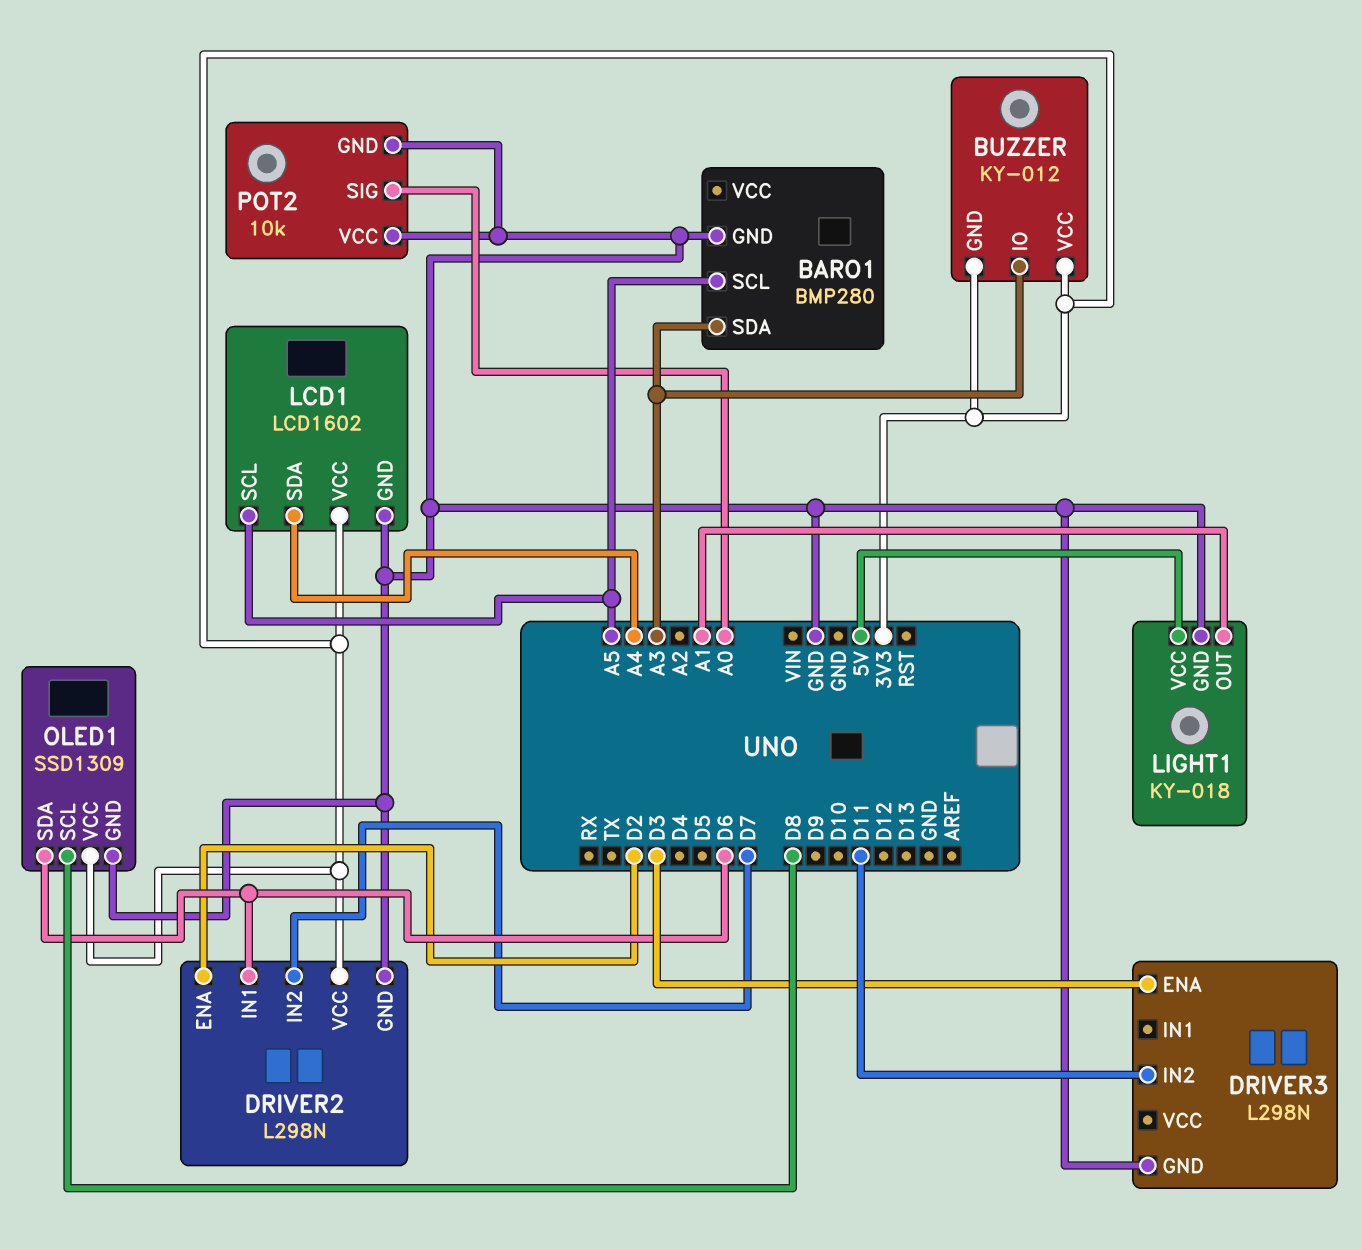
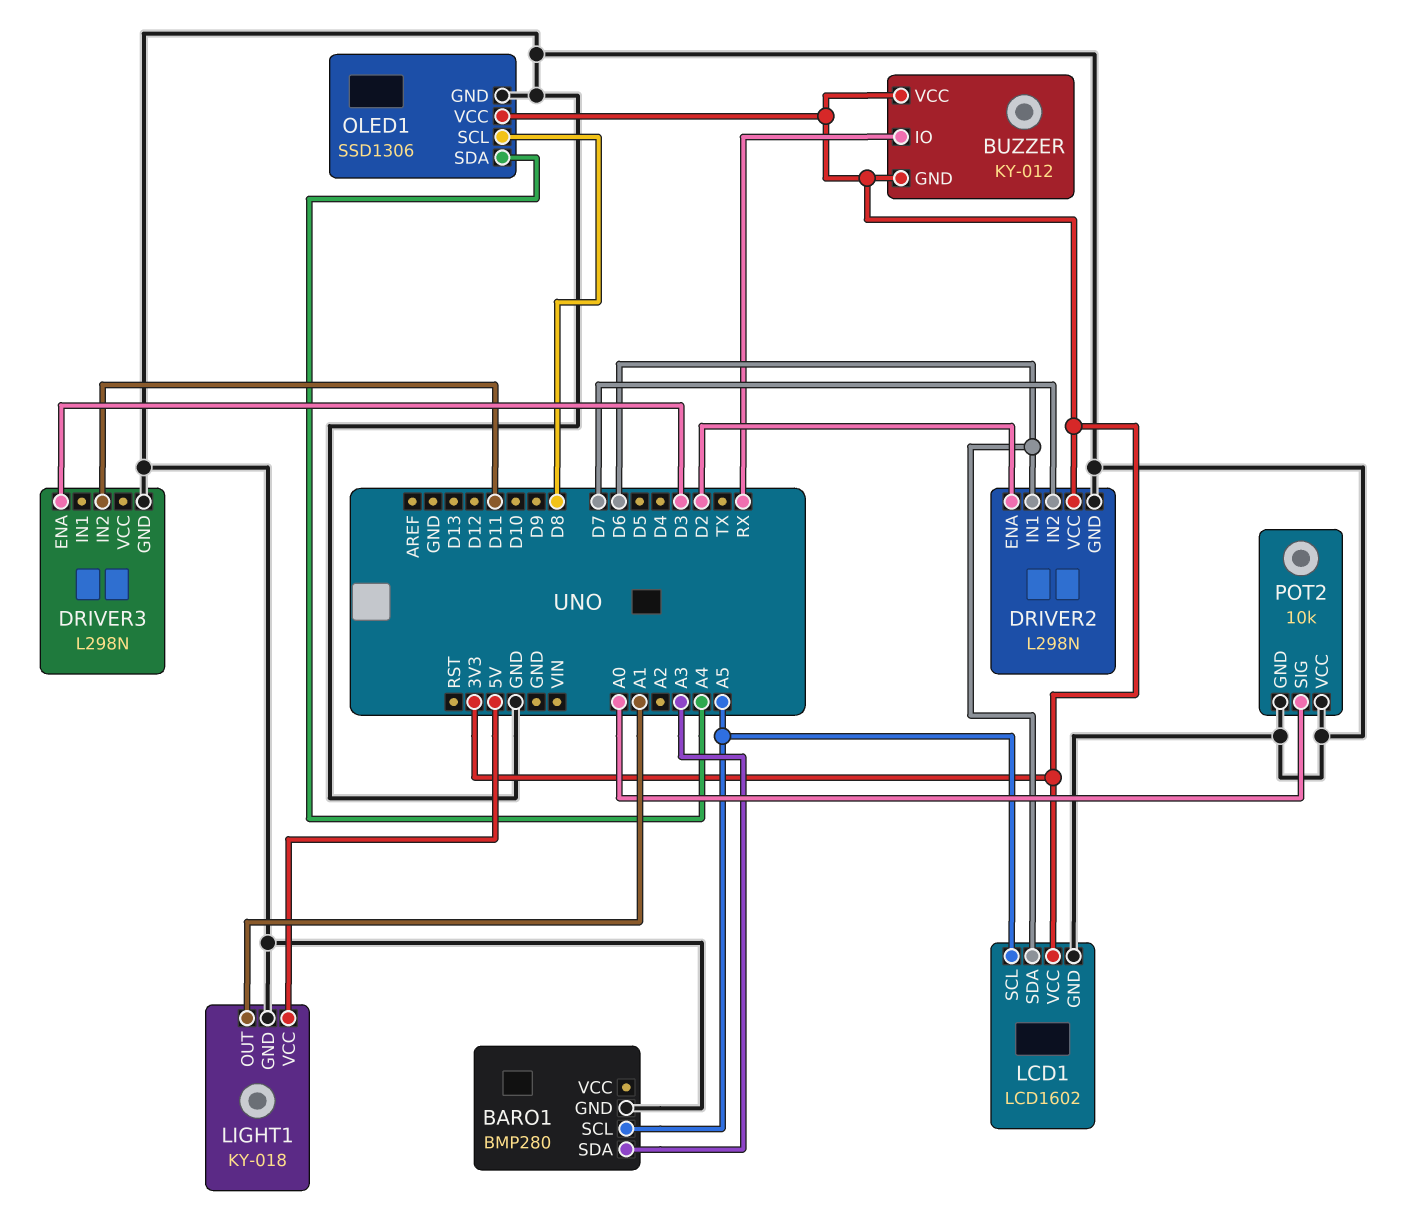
BUZZER pin IO: A3 -> RX
LCD1 pin SDA: A4 -> D6
OLED1: SSD1309 -> SSD1306
OLED1 pin SDA: D6 -> A4

